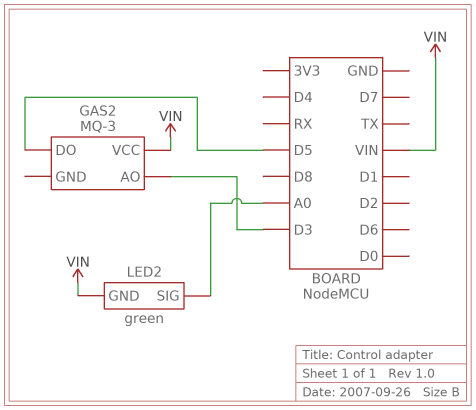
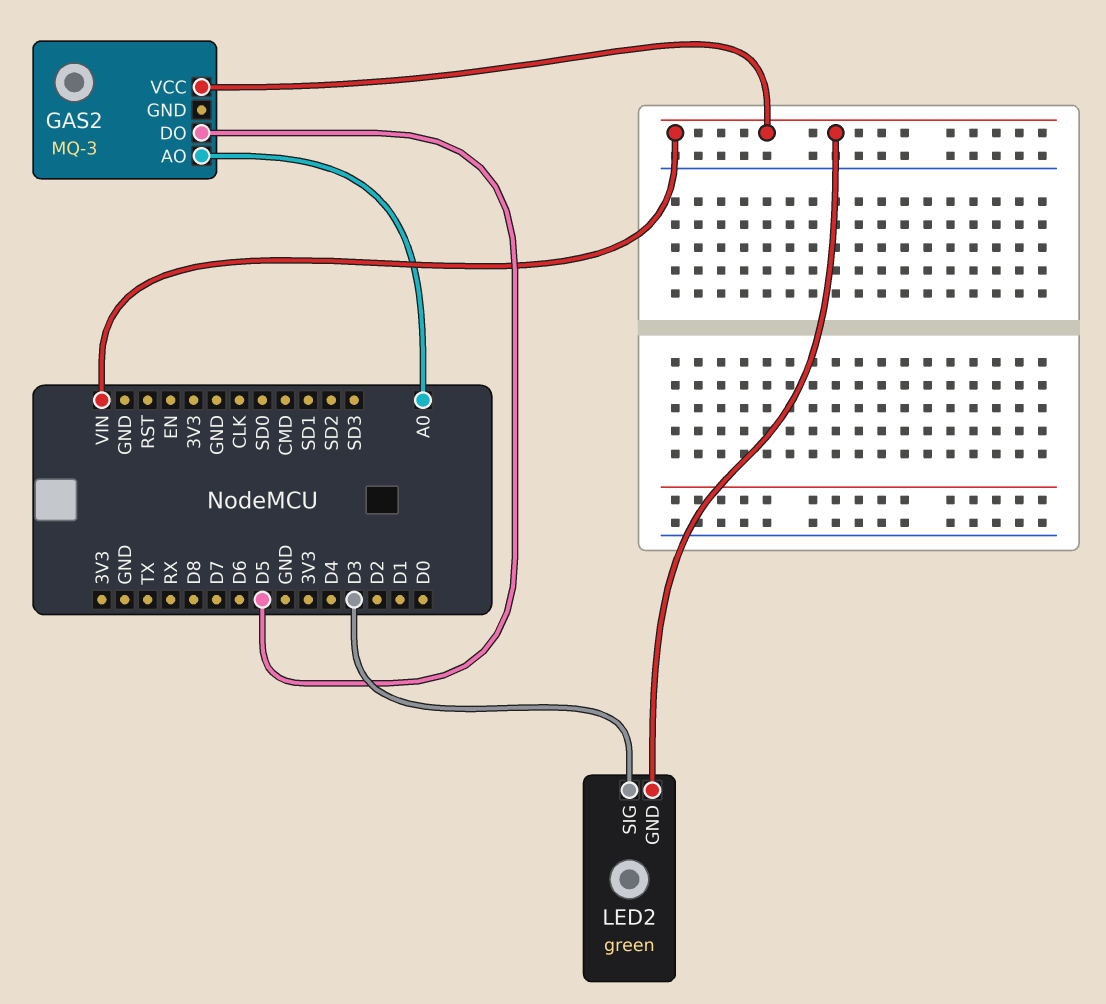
GAS2 pin AO: D3 -> A0
LED2 pin SIG: A0 -> D3

